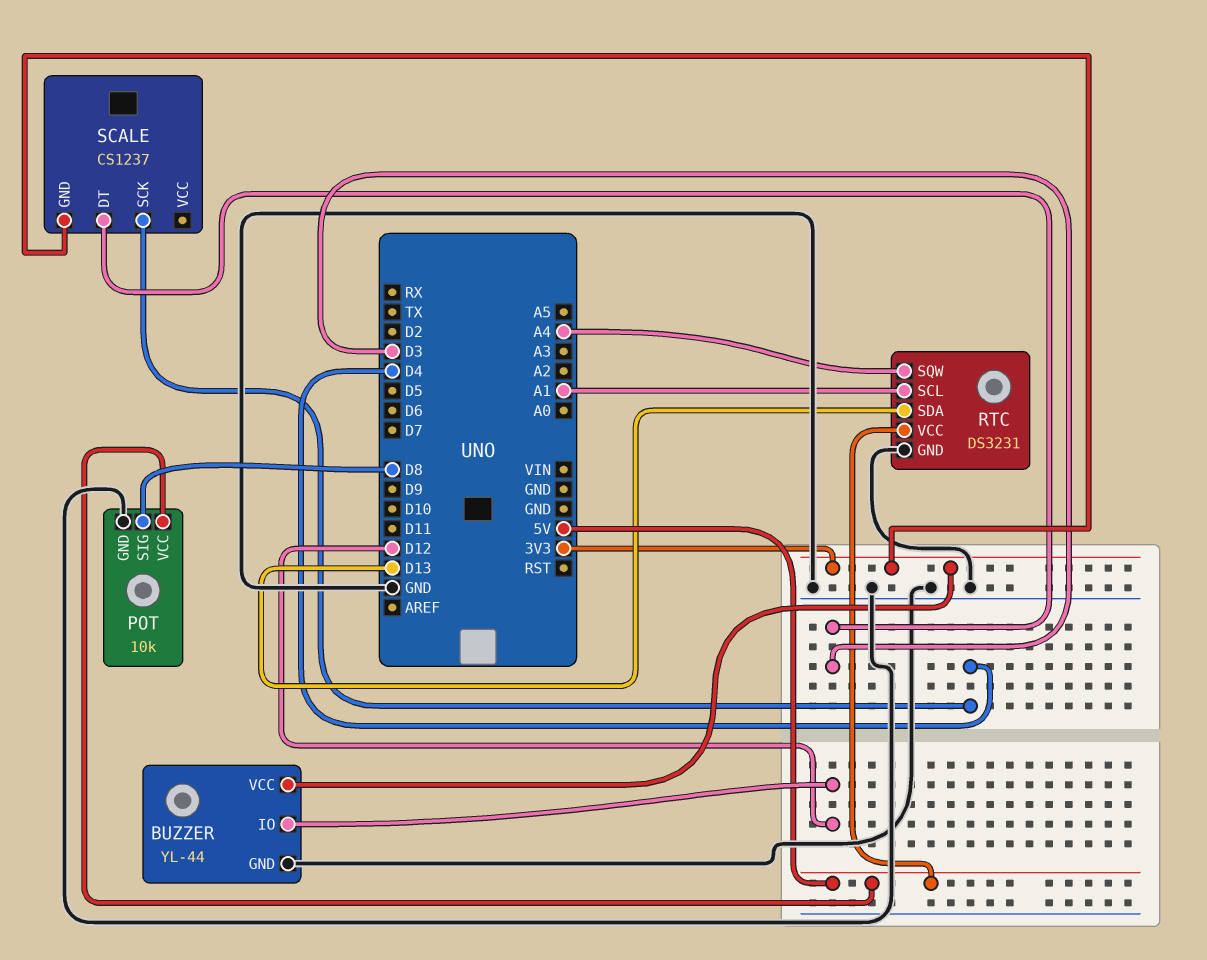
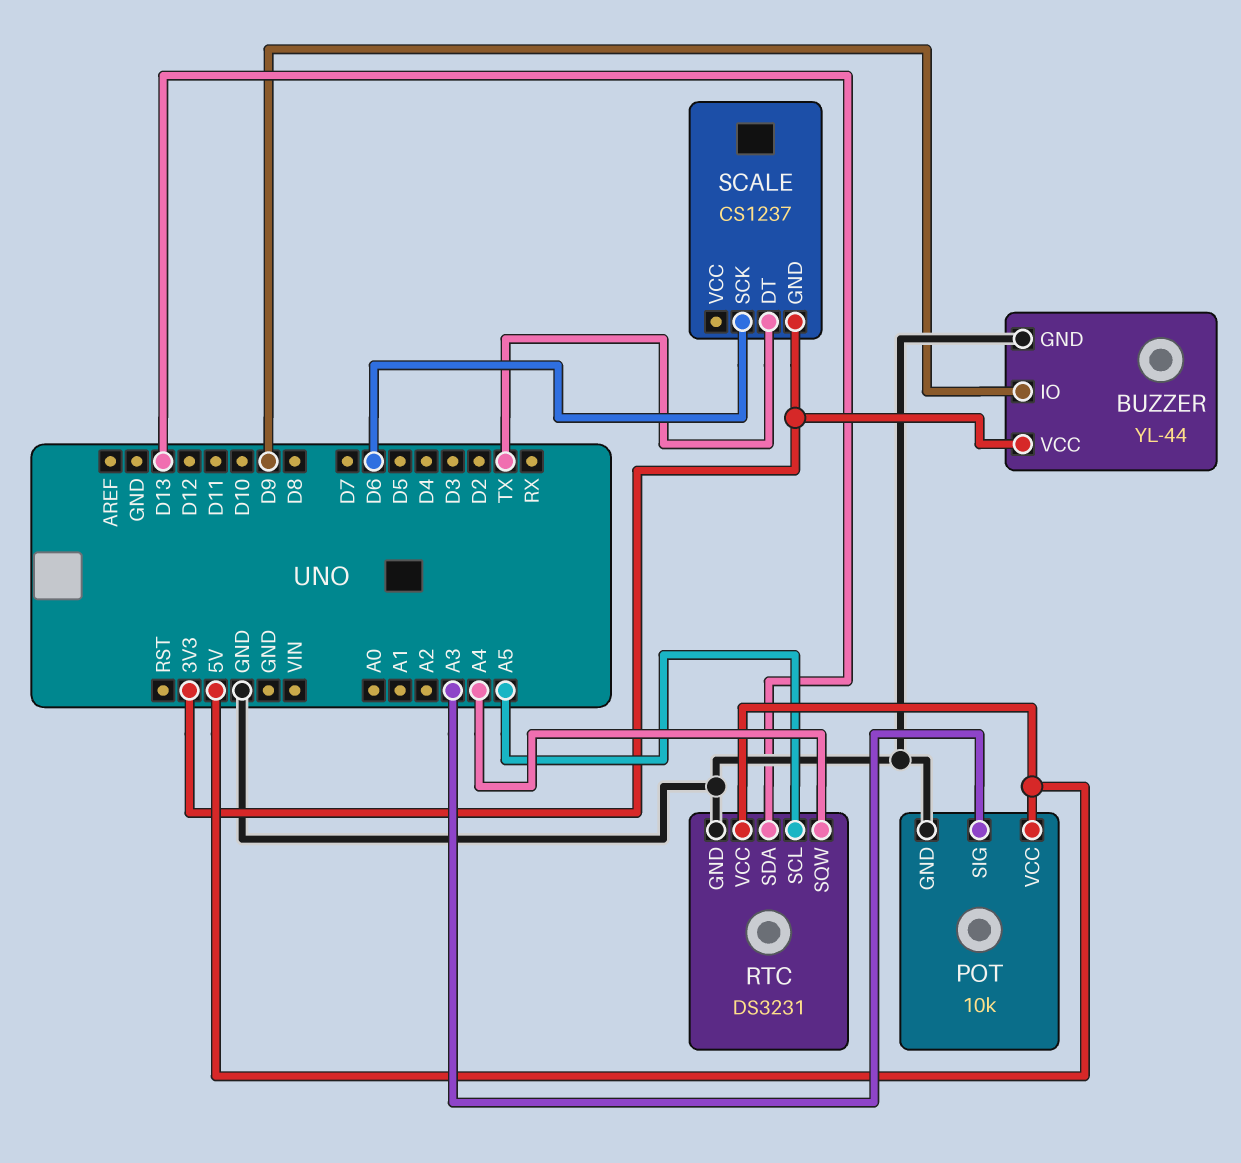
BUZZER pin IO: D12 -> D9
POT pin SIG: D8 -> A3
RTC pin SCL: A1 -> A5
SCALE pin DT: D3 -> TX
SCALE pin SCK: D4 -> D6

